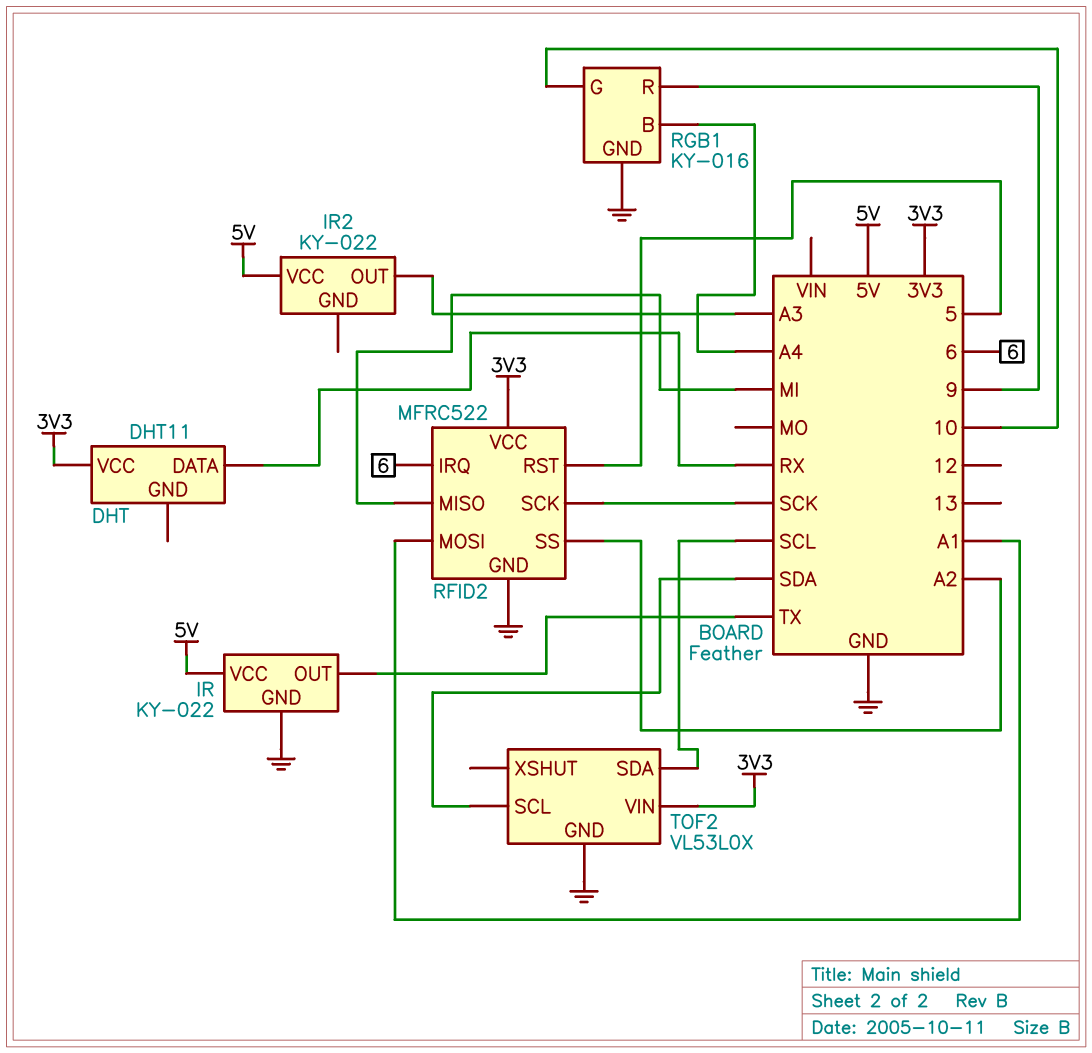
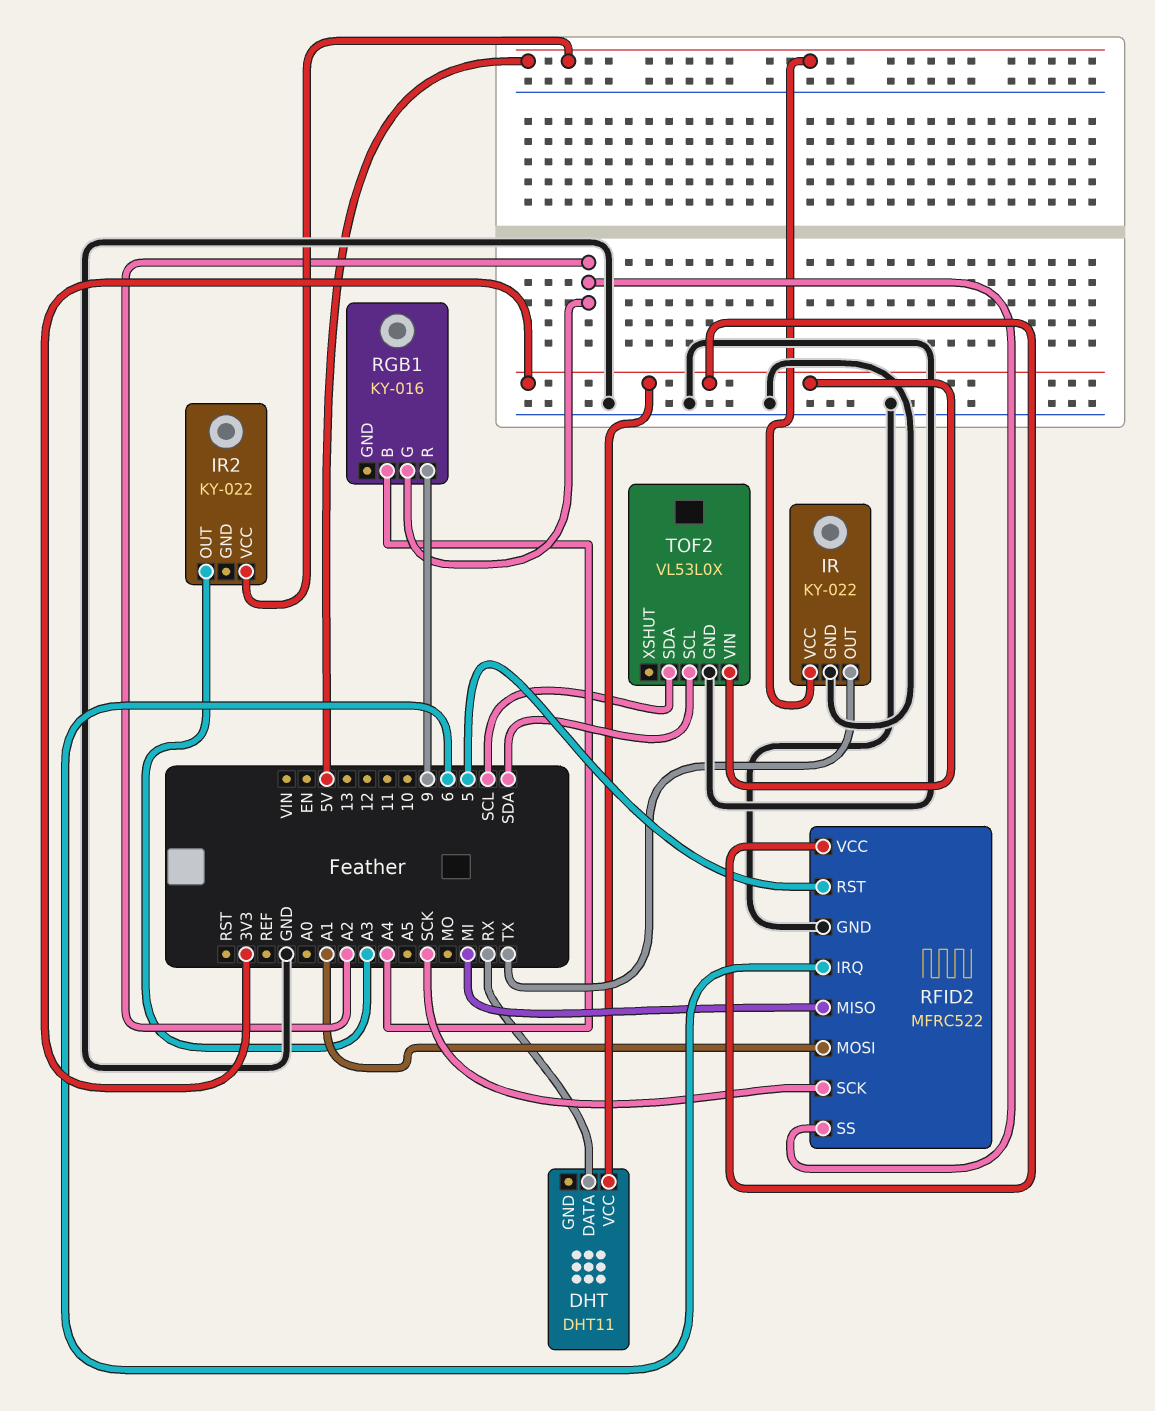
RGB1 pin G: 10 -> A2
RGB1 pin GND: GND -> none

